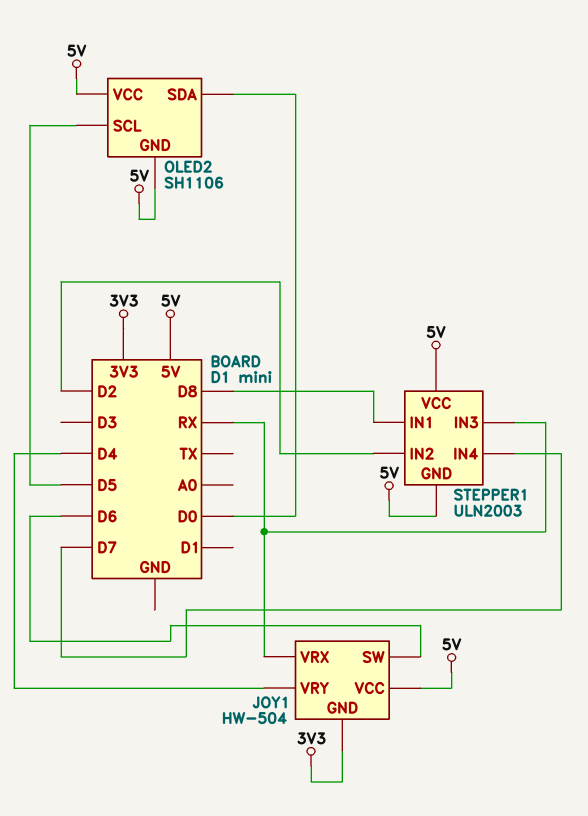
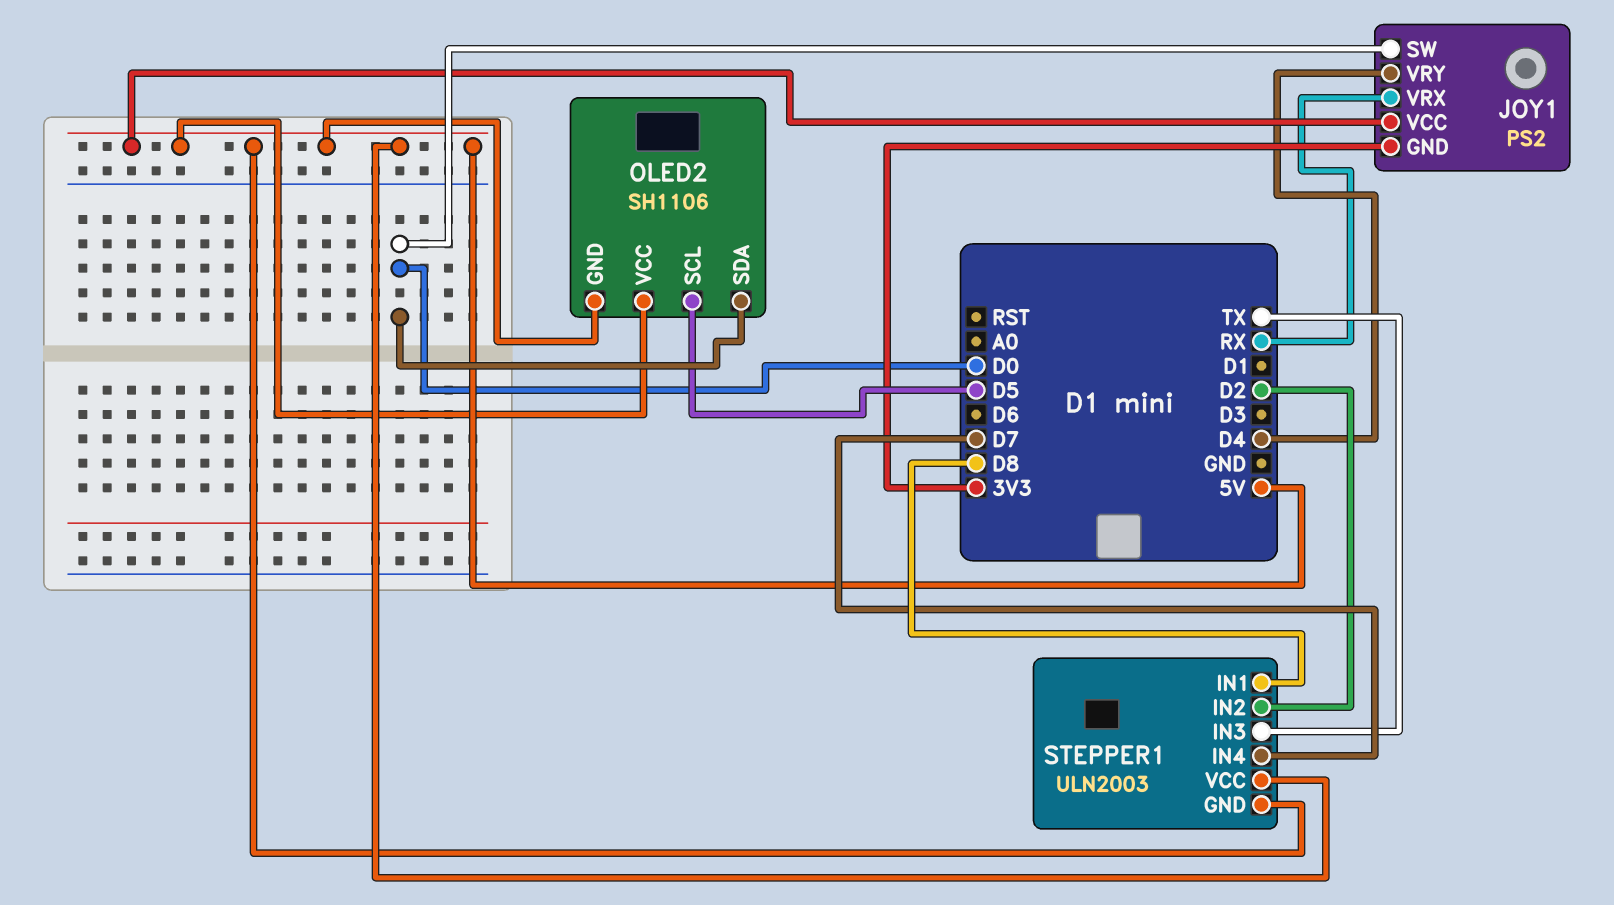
JOY1: HW-504 -> PS2
JOY1 pin SW: D6 -> D0
STEPPER1 pin IN3: RX -> TX

